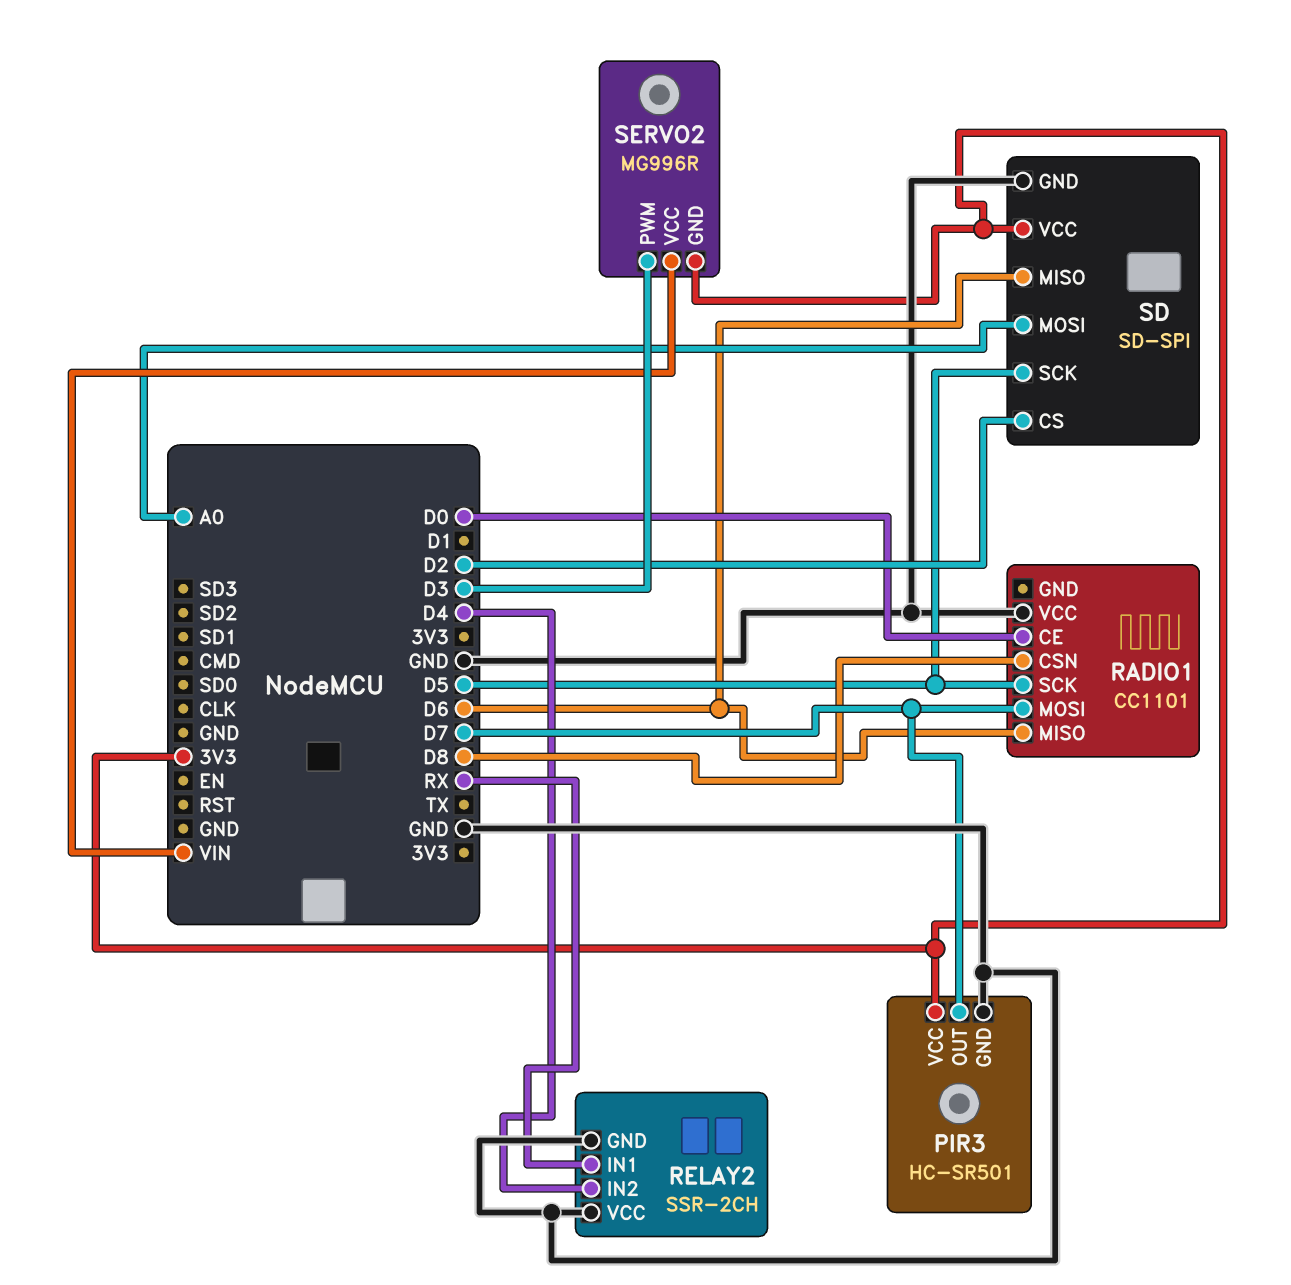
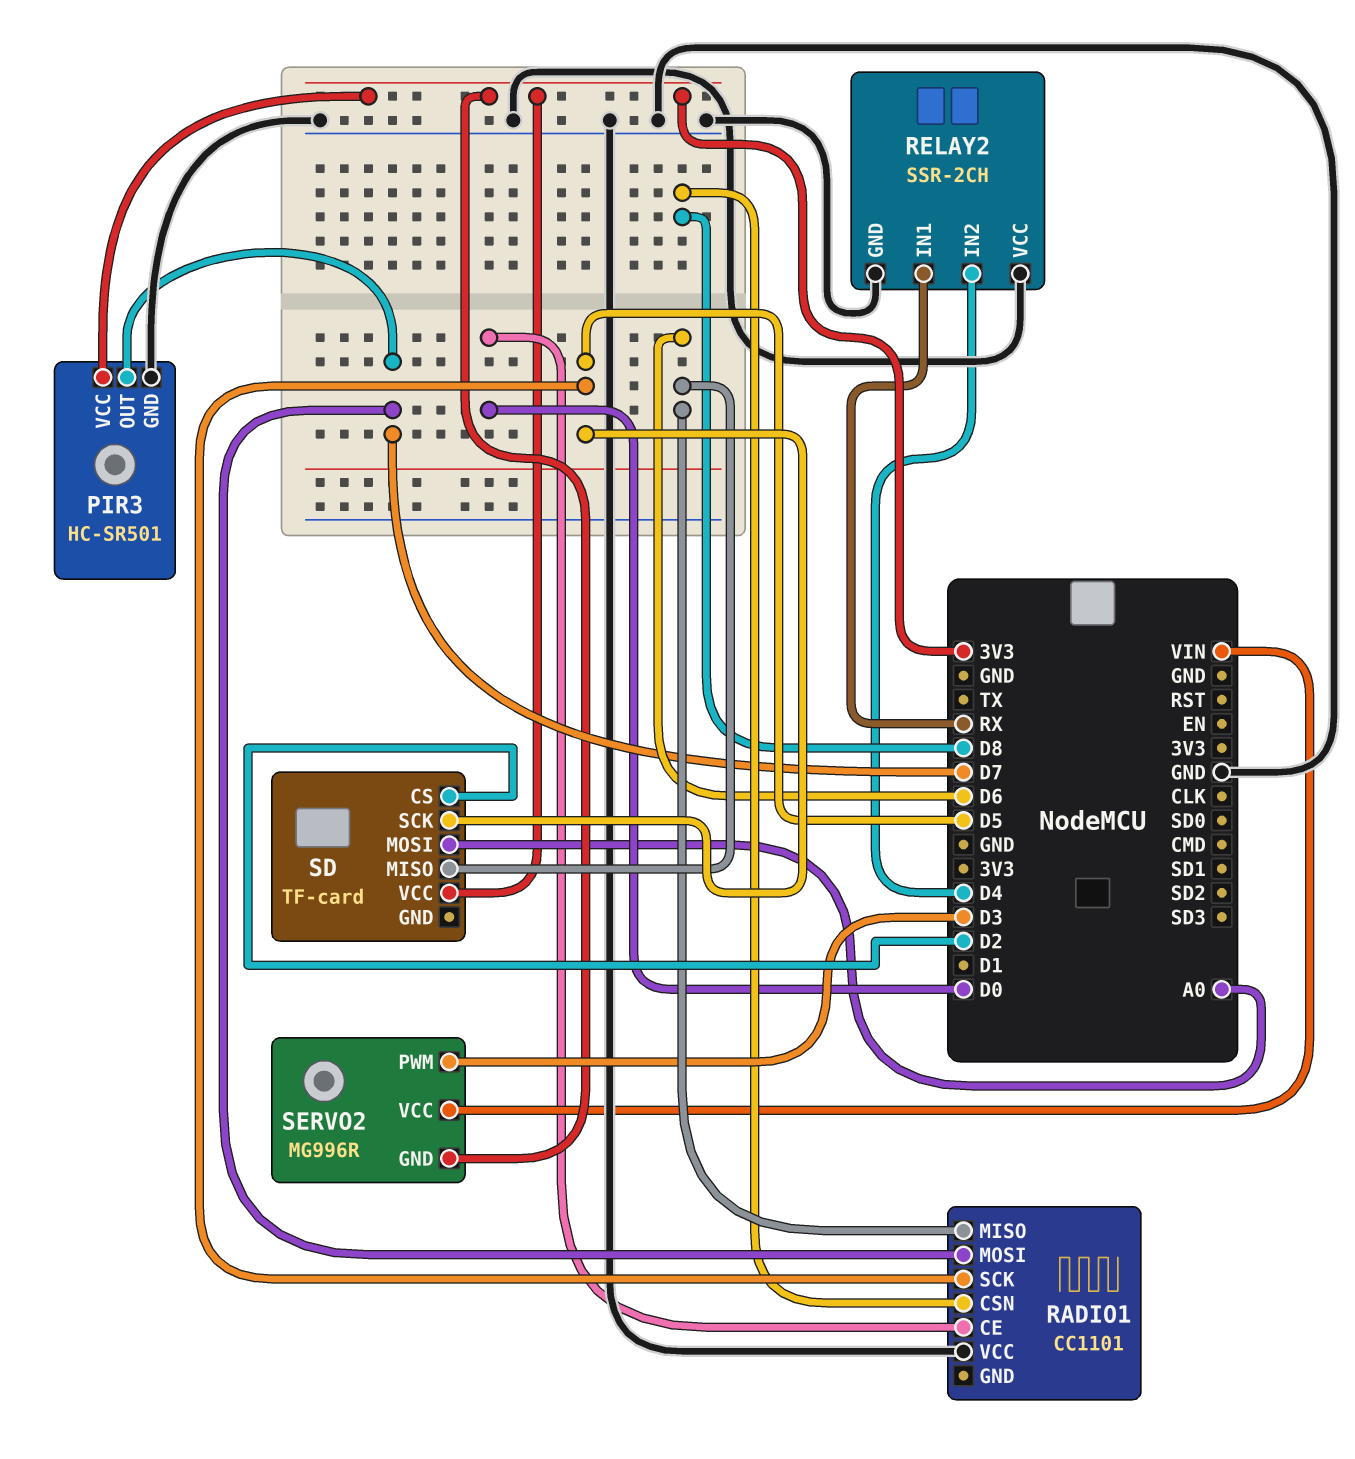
SD: SD-SPI -> TF-card
SD pin GND: GND -> none

